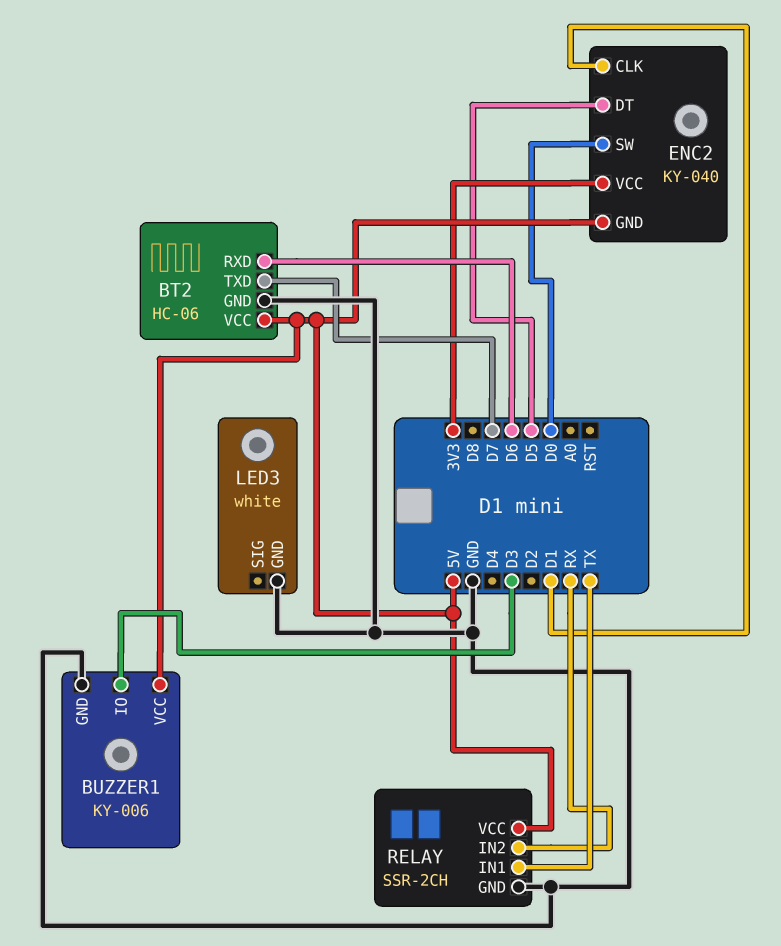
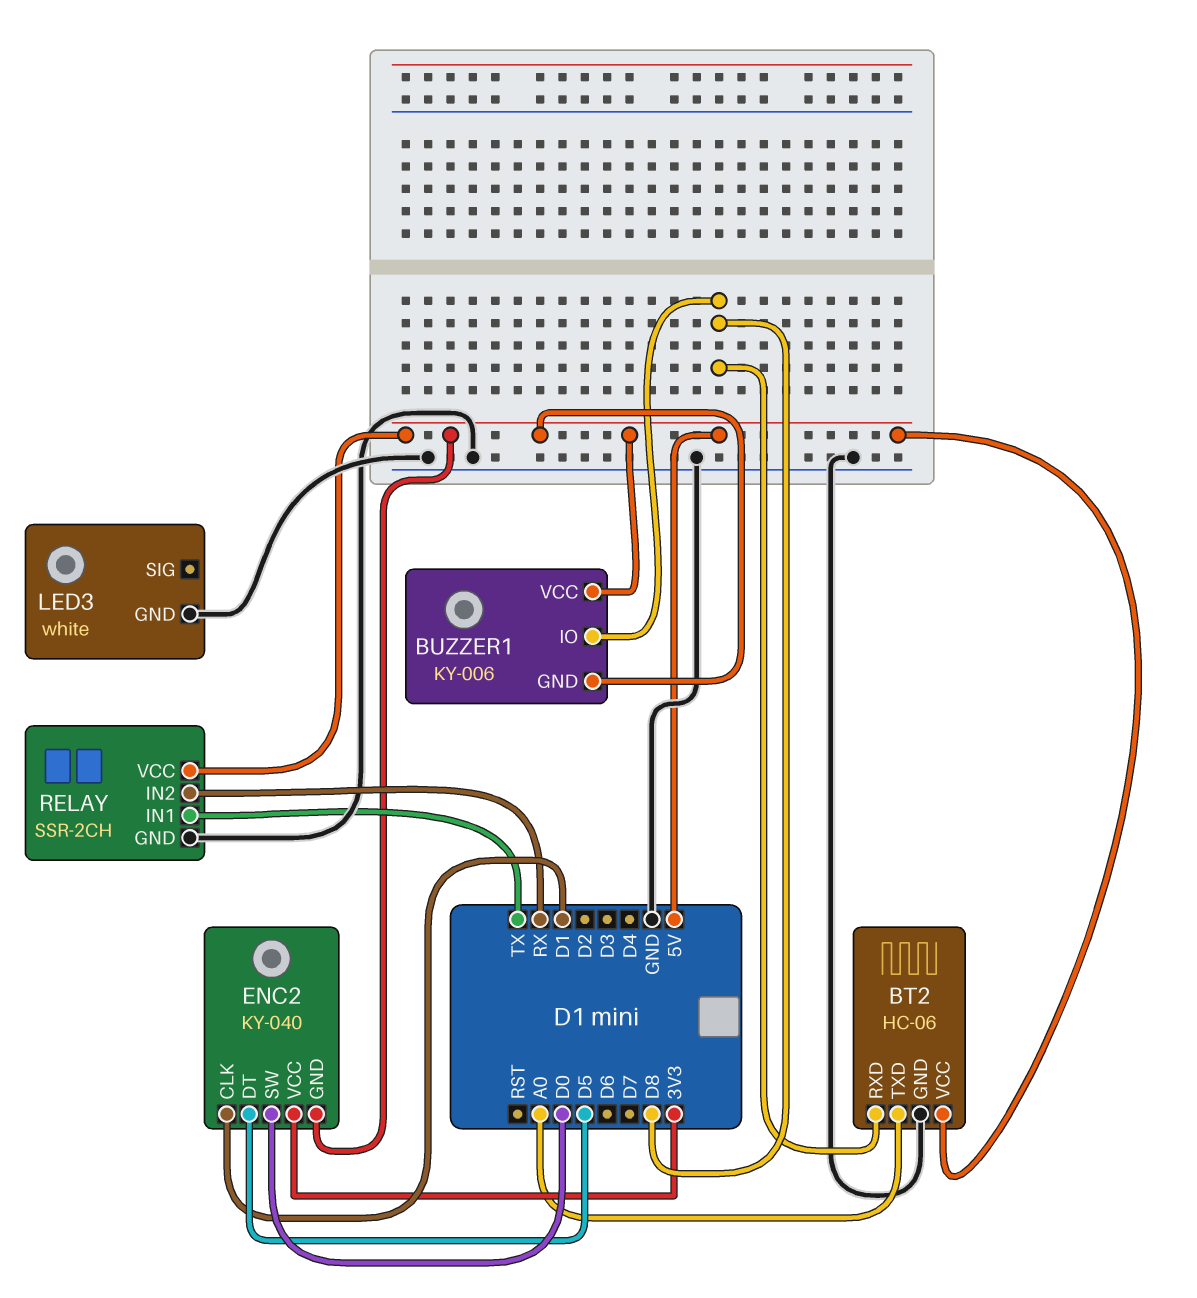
BT2 pin RXD: D6 -> D8
BT2 pin TXD: D7 -> A0
BUZZER1 pin GND: GND -> 5V
BUZZER1 pin IO: D3 -> D8

